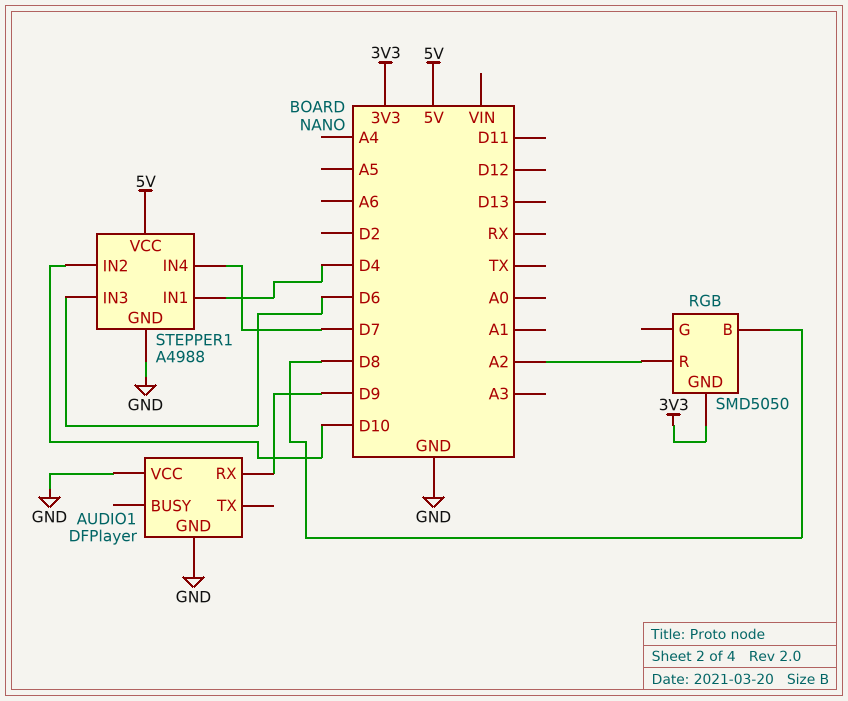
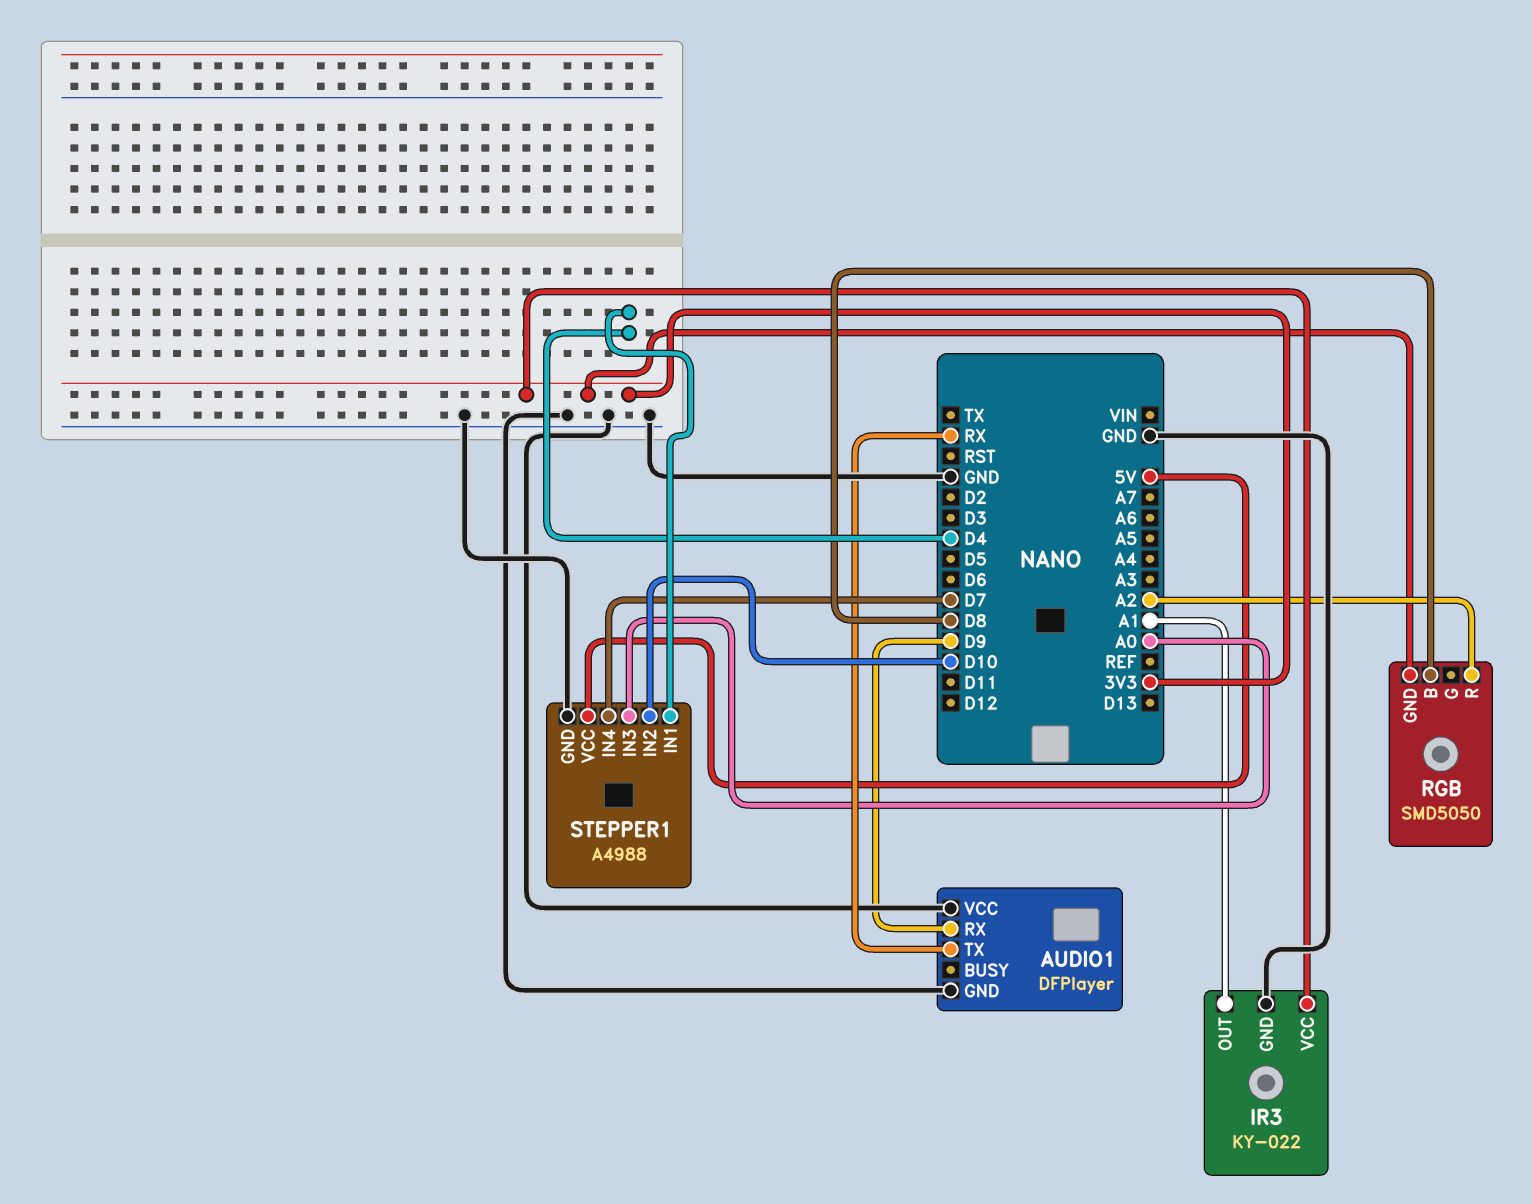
AUDIO1 pin TX: none -> RX
IR3: none -> KY-022
IR3 pin GND: none -> GND
IR3 pin OUT: none -> A1
IR3 pin VCC: none -> 3V3
STEPPER1 pin IN3: D6 -> A0

